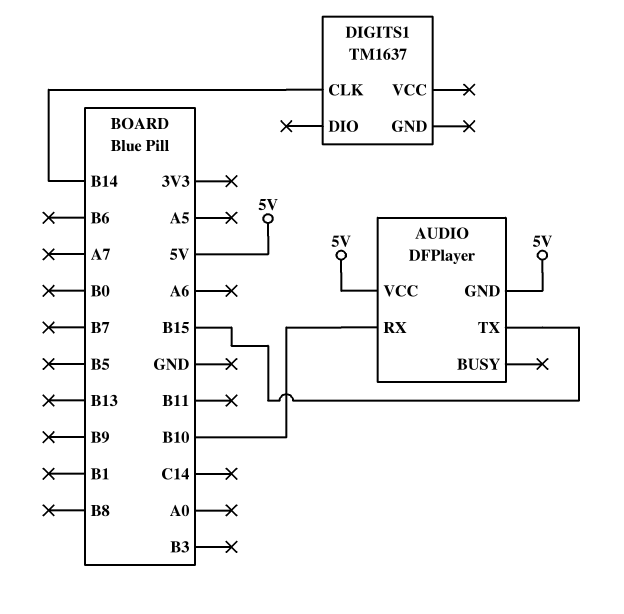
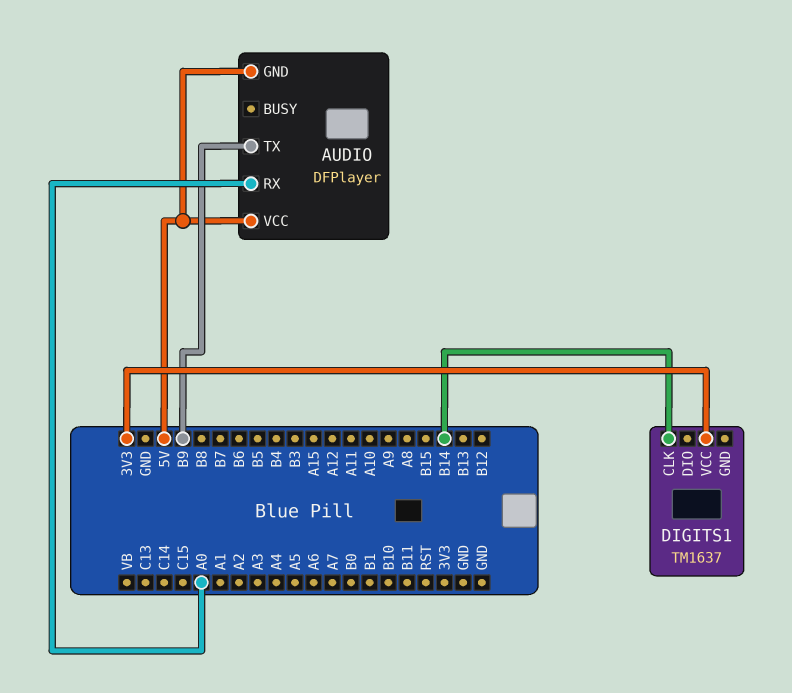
AUDIO pin RX: B10 -> A0
AUDIO pin TX: B15 -> B9
DIGITS1 pin VCC: none -> 3V3

